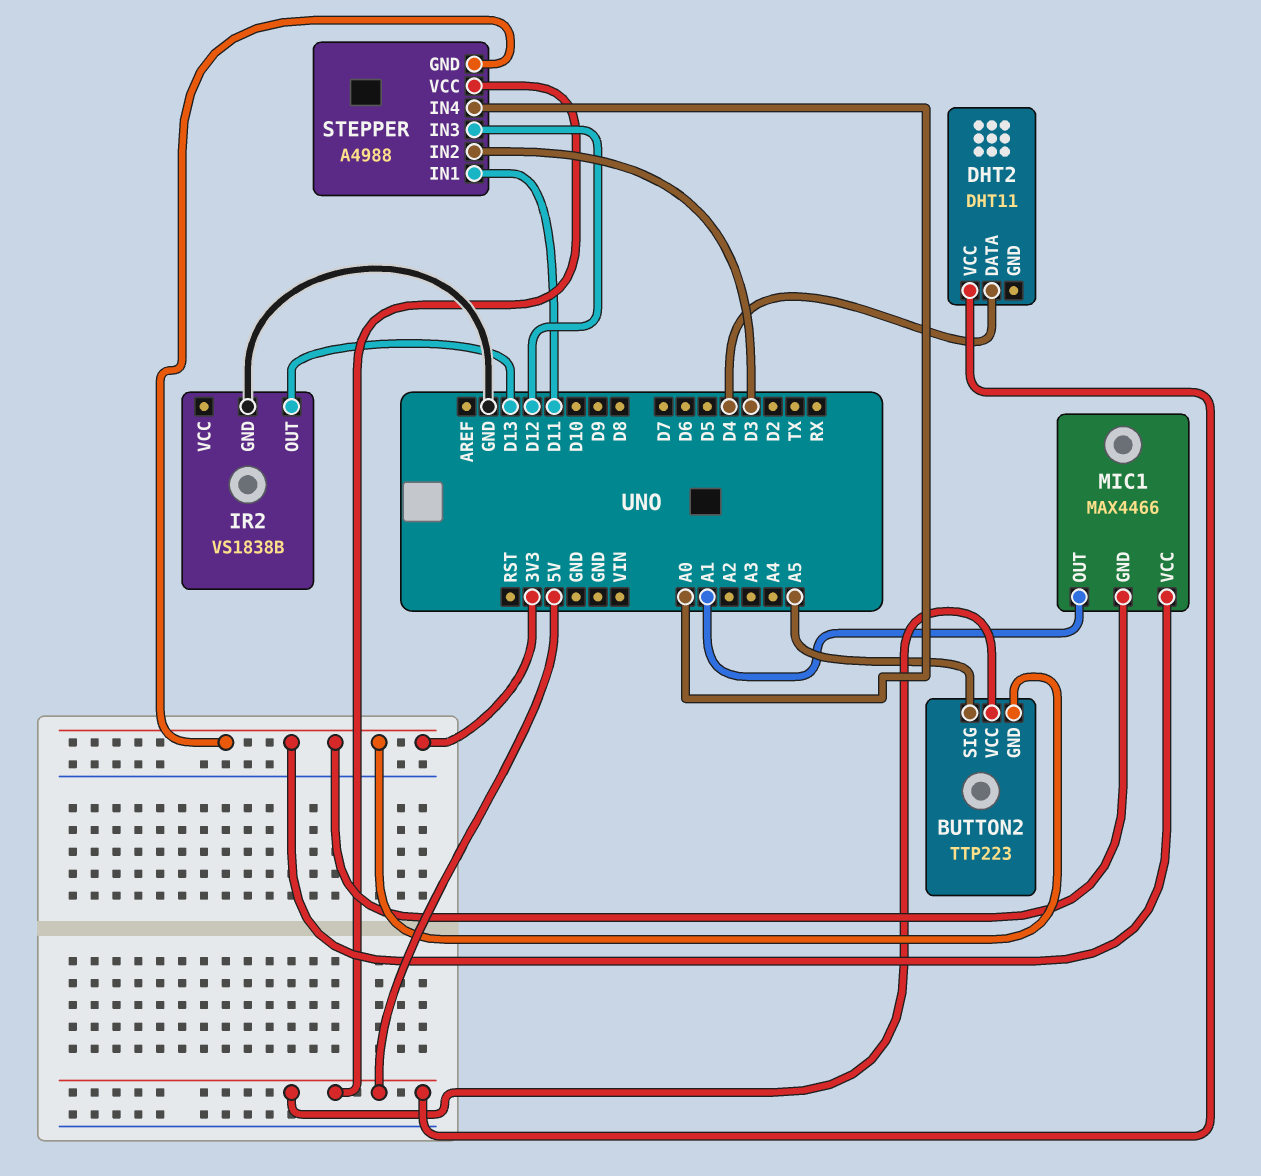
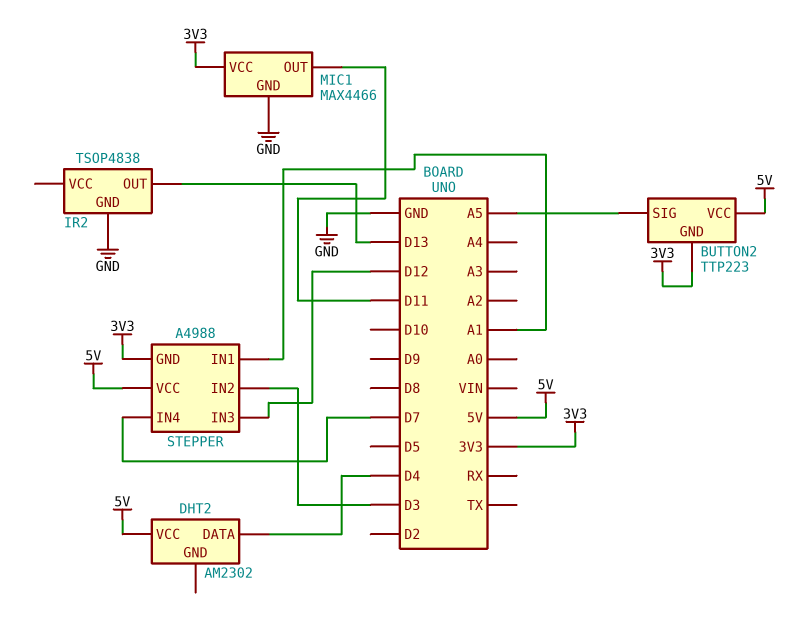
DHT2: DHT11 -> AM2302
IR2: VS1838B -> TSOP4838
MIC1 pin GND: 3V3 -> GND
MIC1 pin OUT: A1 -> D11
STEPPER pin IN1: D11 -> A1
STEPPER pin IN4: A0 -> D7

